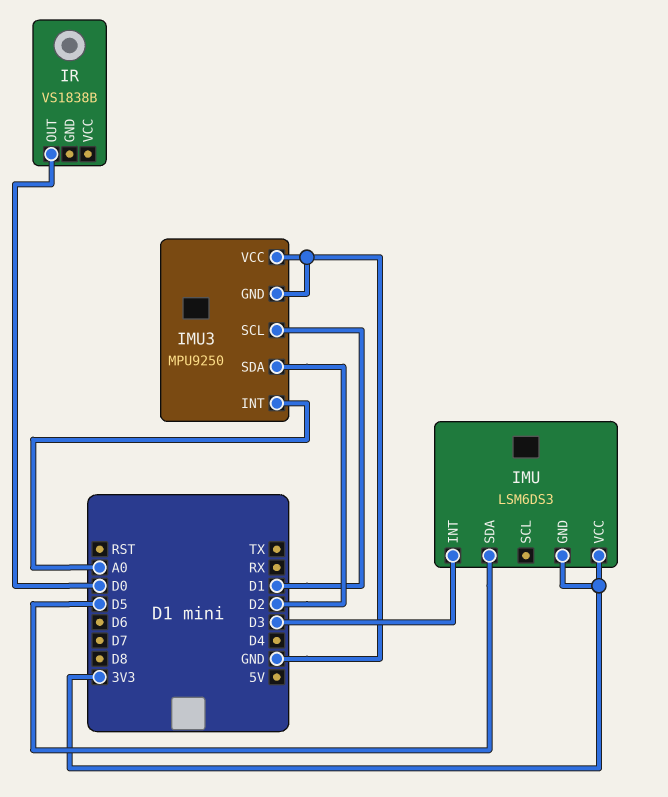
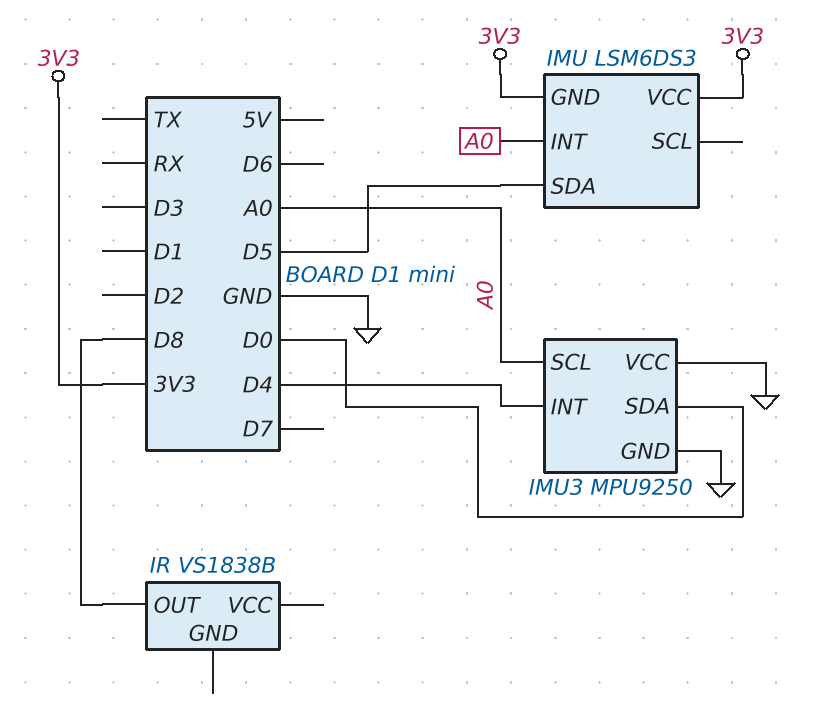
IMU pin INT: D3 -> A0
IMU3 pin INT: A0 -> D4
IMU3 pin SCL: D1 -> A0
IMU3 pin SDA: D2 -> D0
IR pin OUT: D0 -> D8

